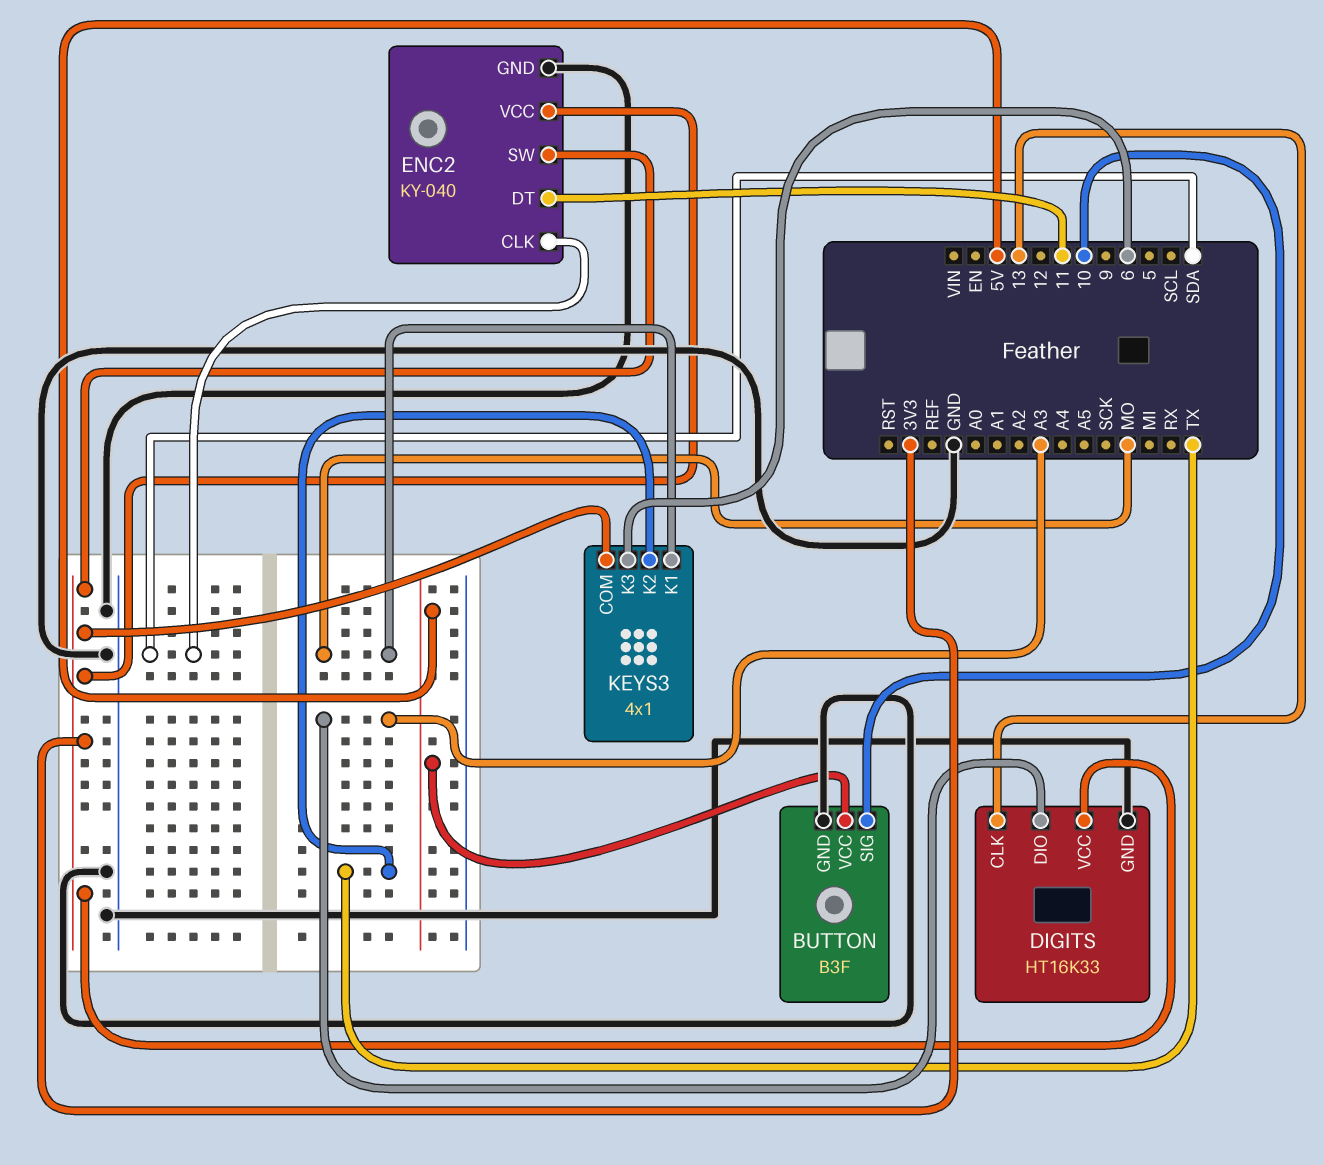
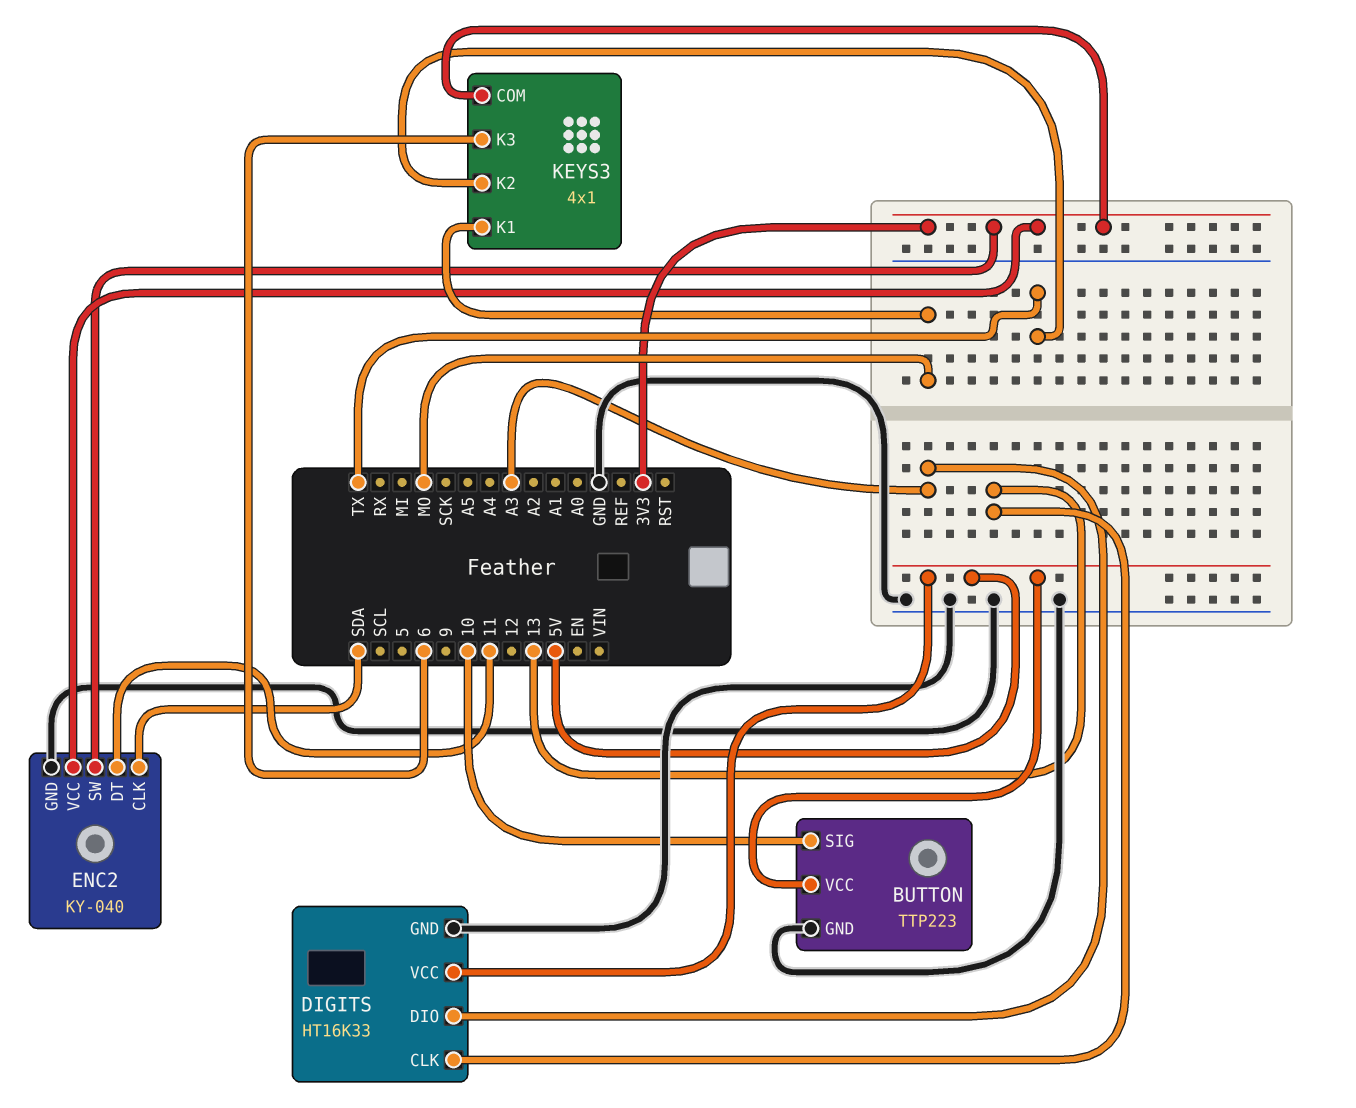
BUTTON: B3F -> TTP223
DIGITS pin VCC: 3V3 -> 5V

